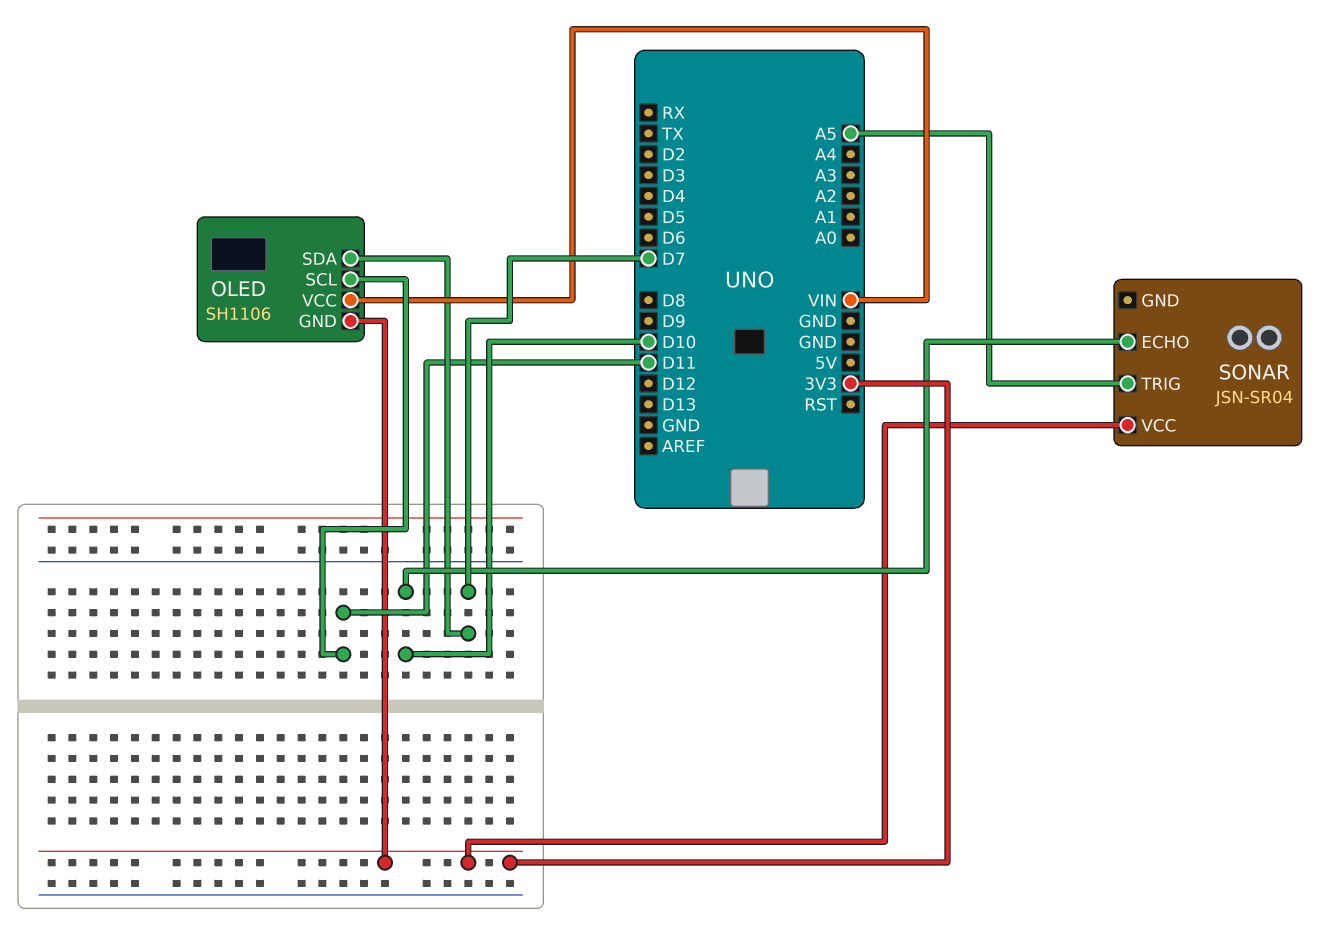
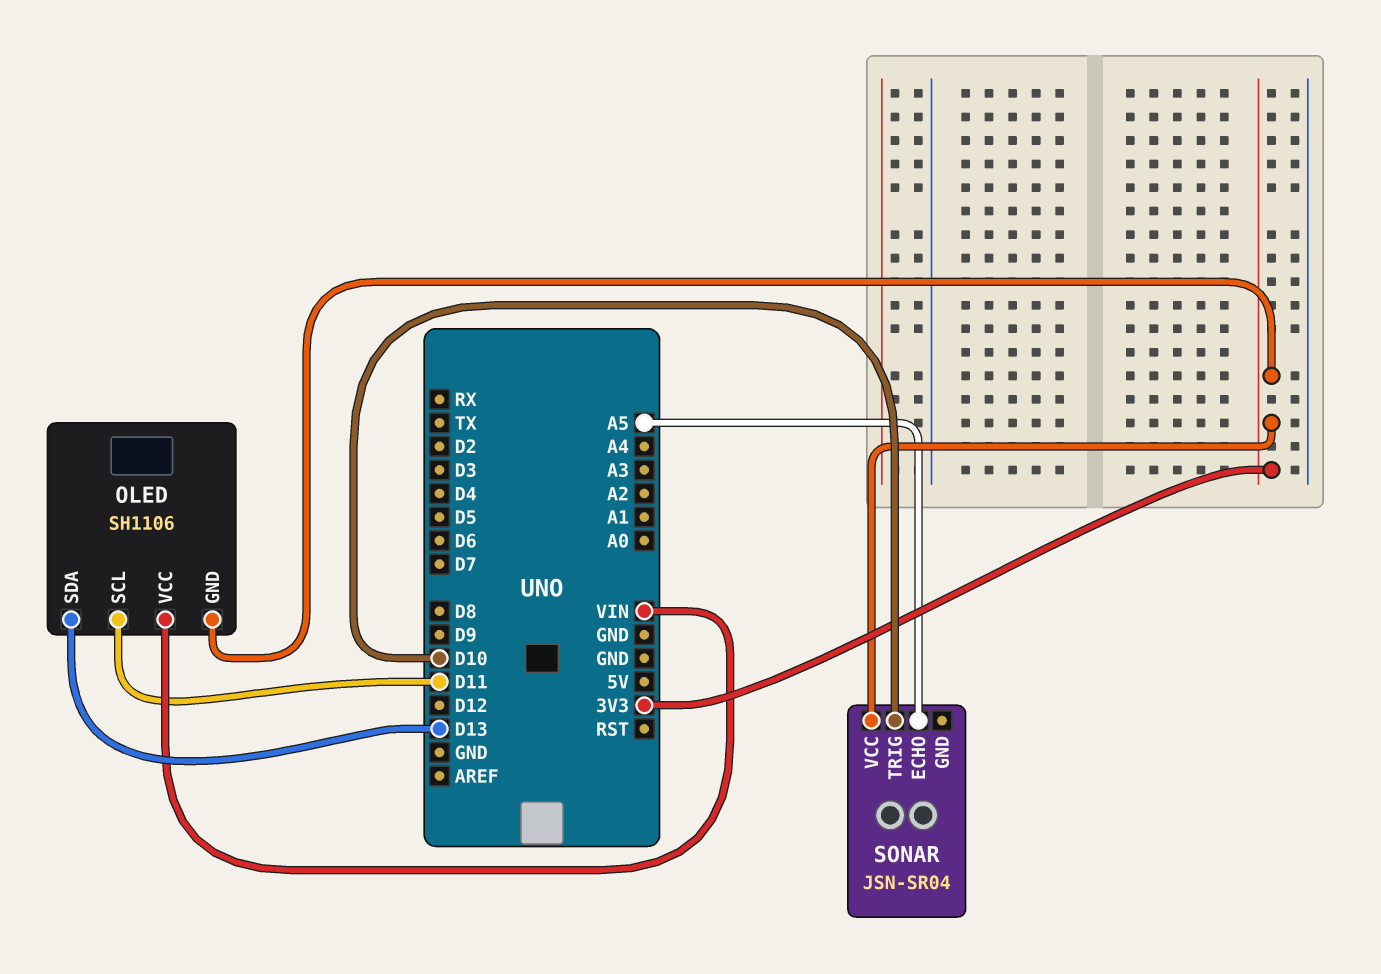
OLED pin SDA: D7 -> D13
SONAR pin ECHO: D10 -> A5
SONAR pin TRIG: A5 -> D10

